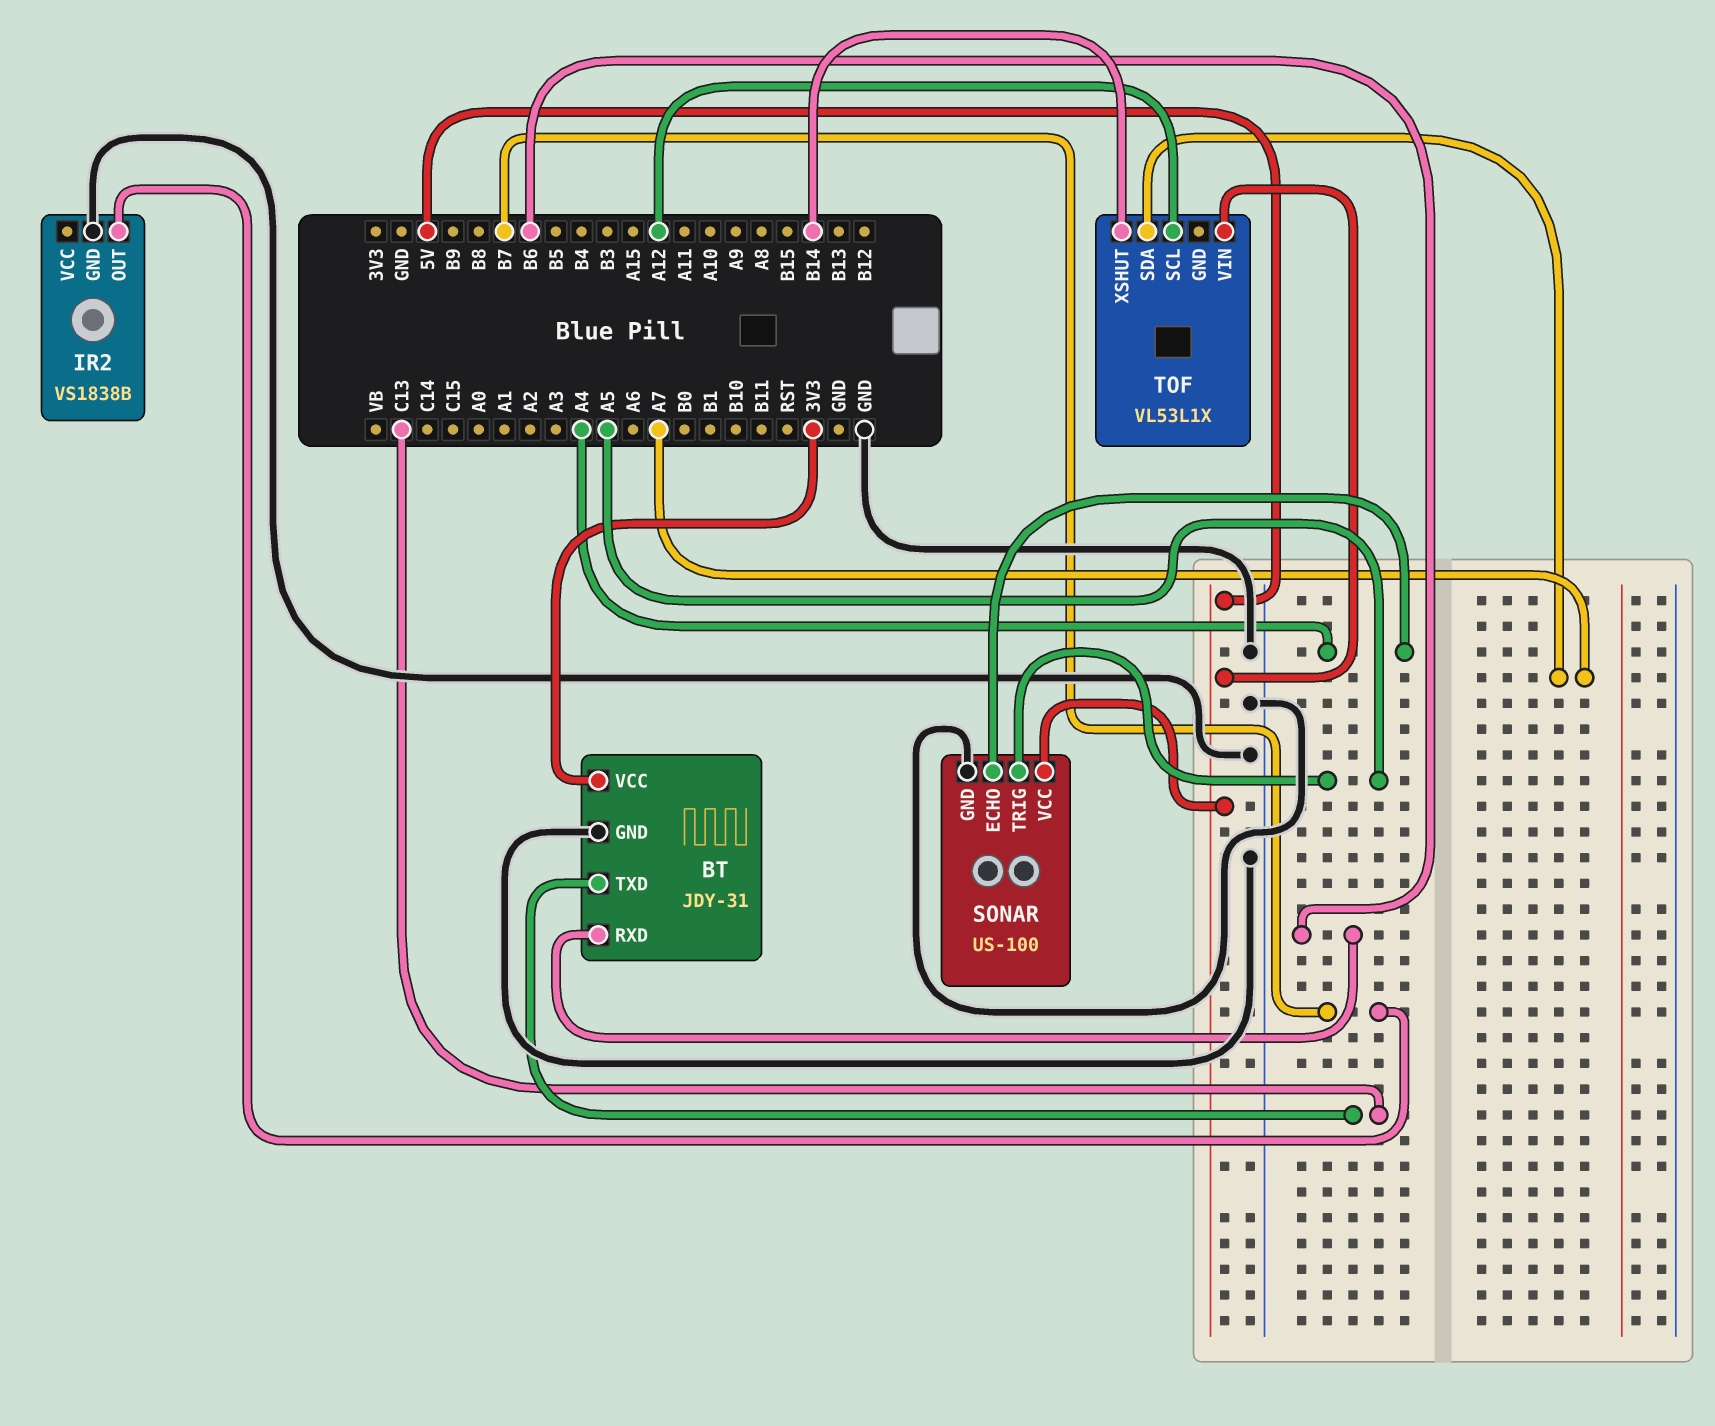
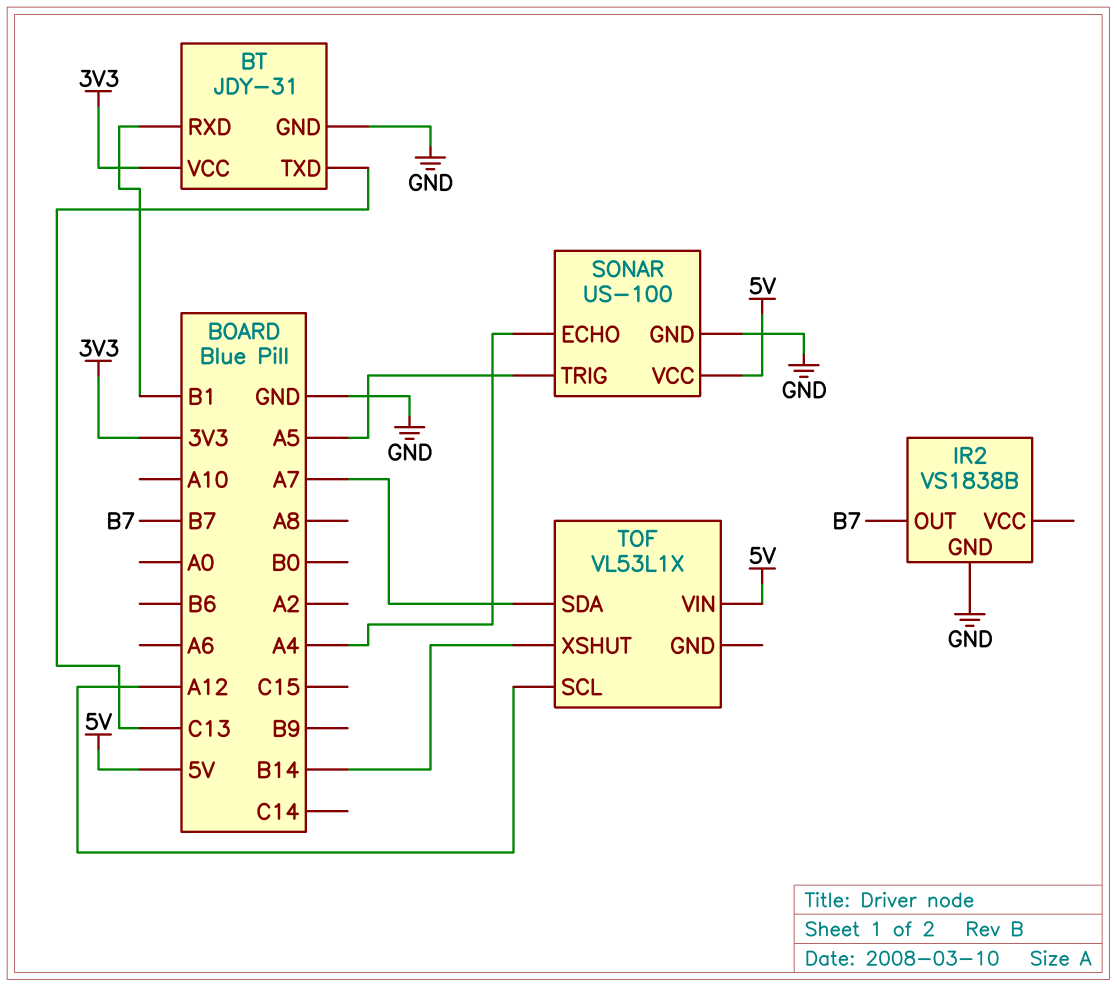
BT pin RXD: B6 -> B1

